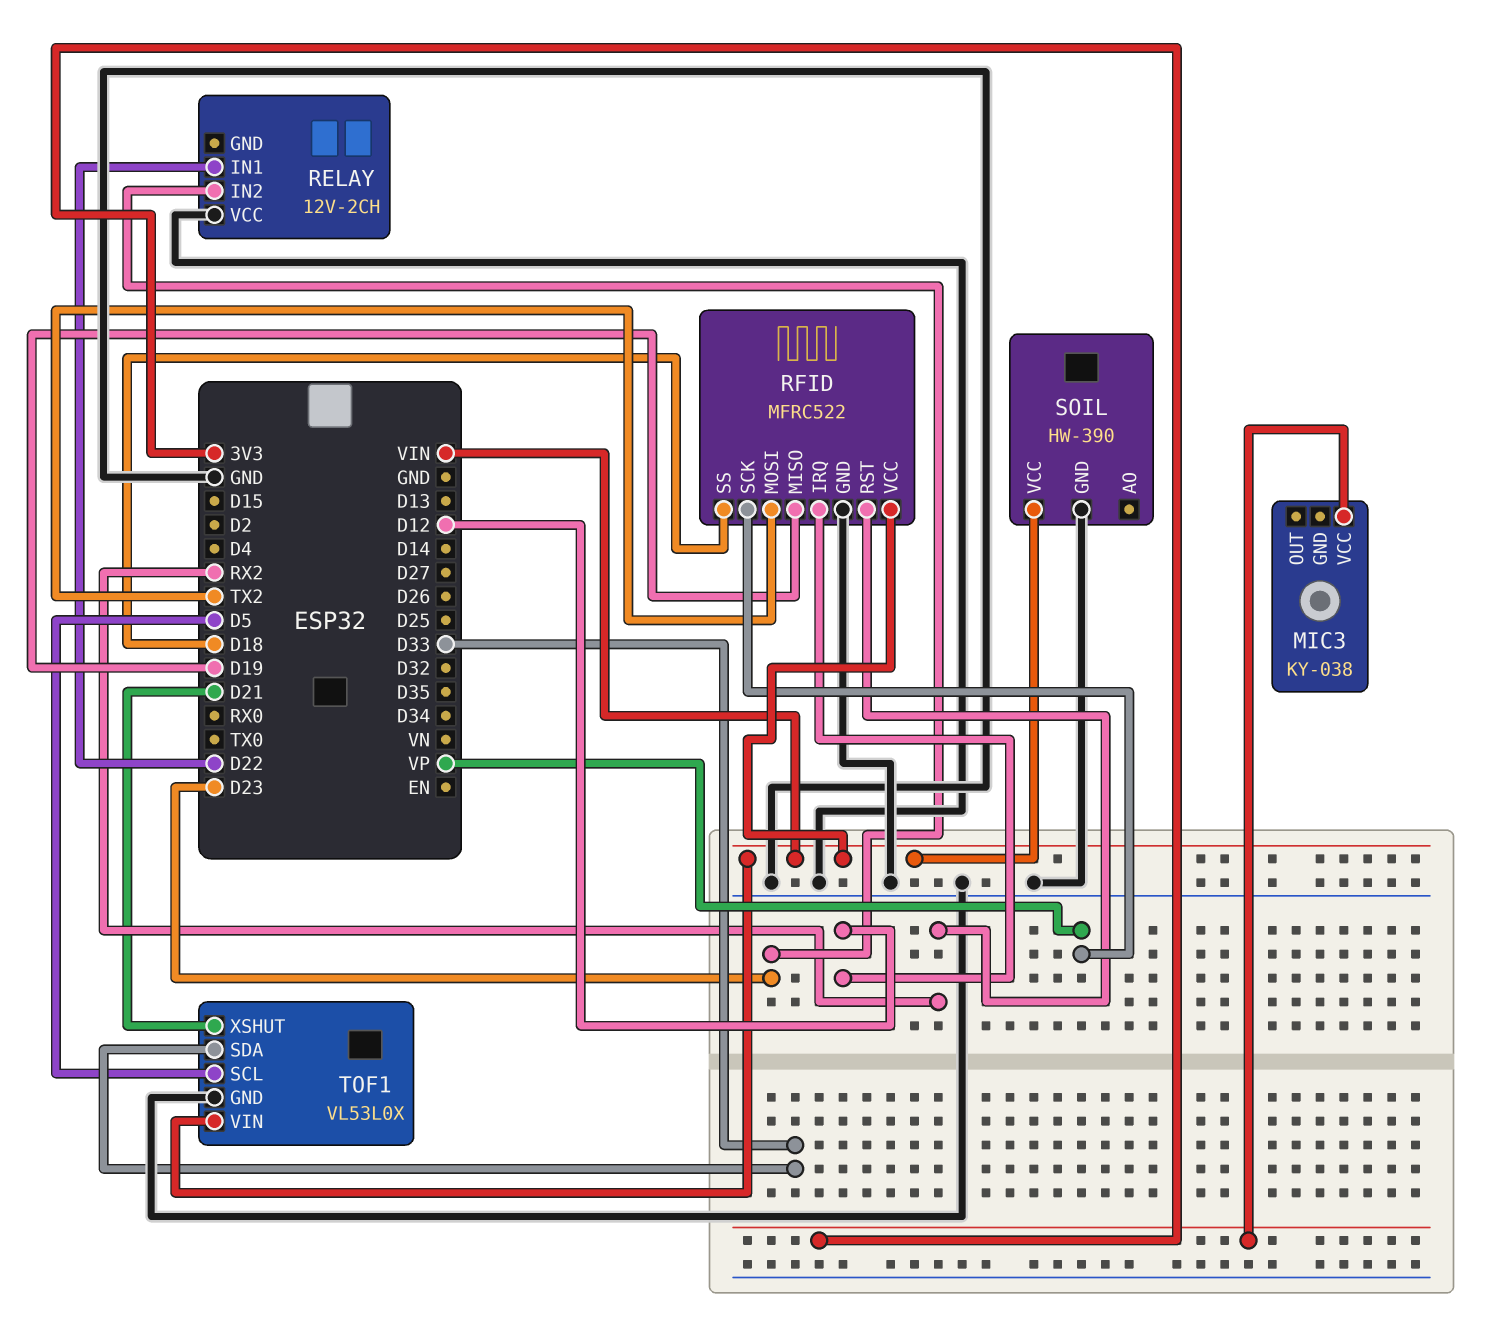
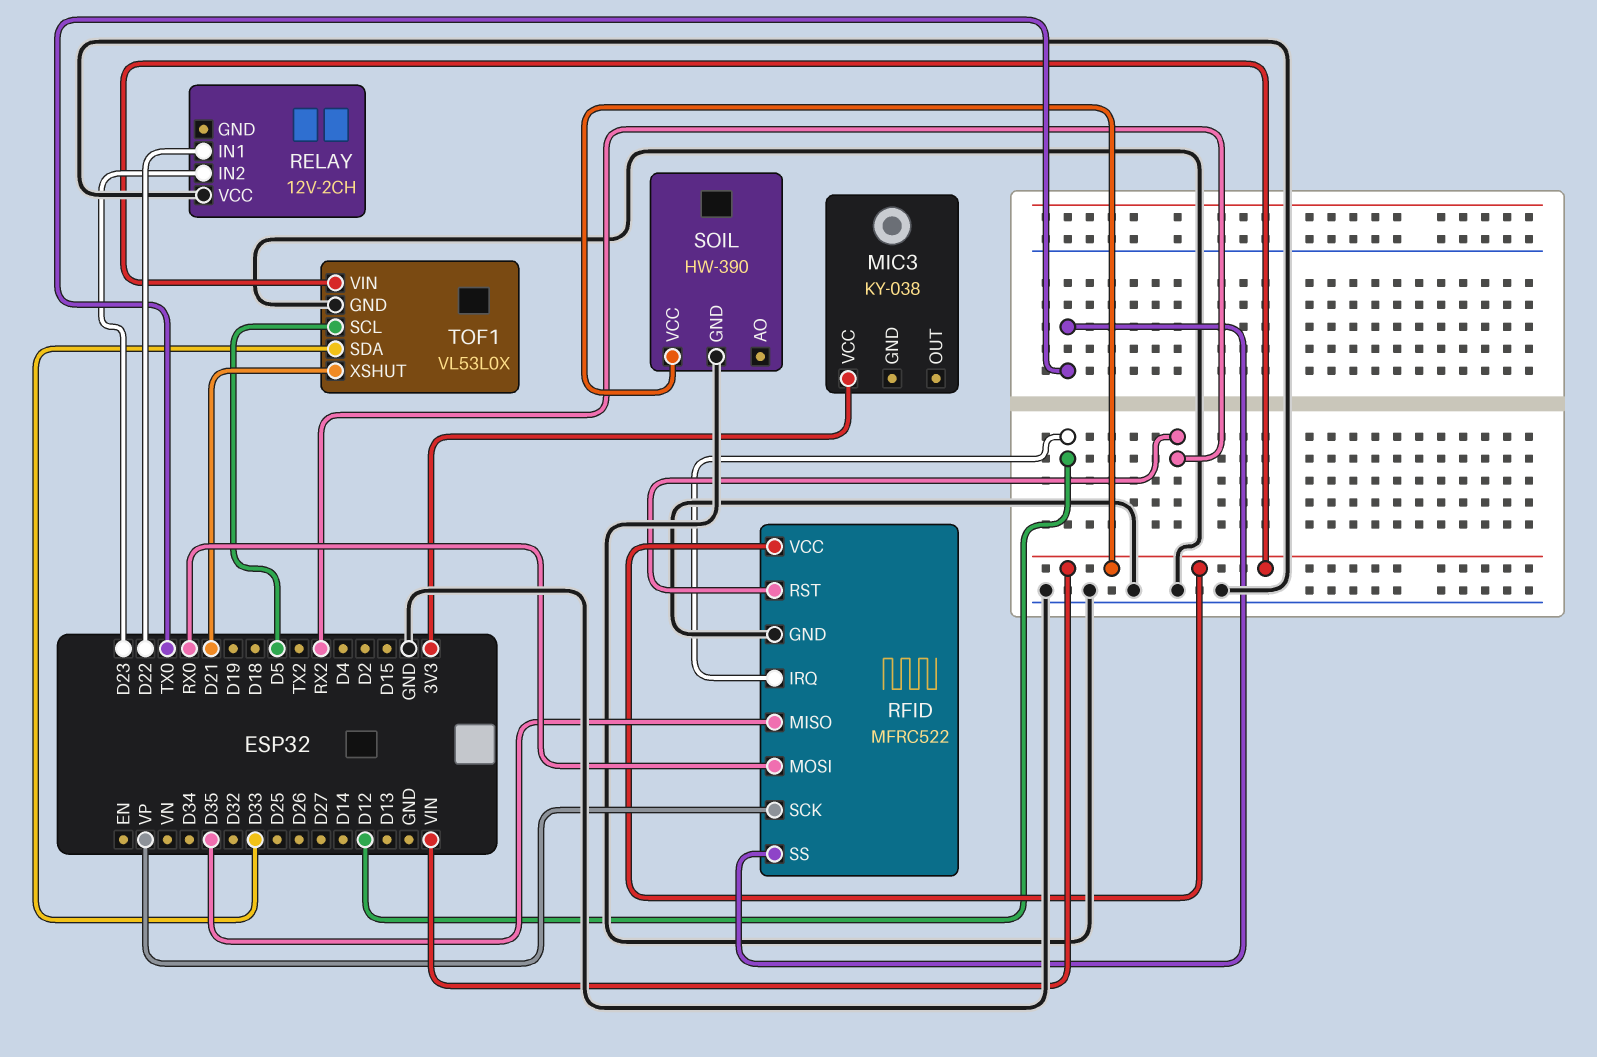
RFID pin MISO: D19 -> D35
RFID pin MOSI: TX2 -> RX0
RFID pin SS: D18 -> TX0

